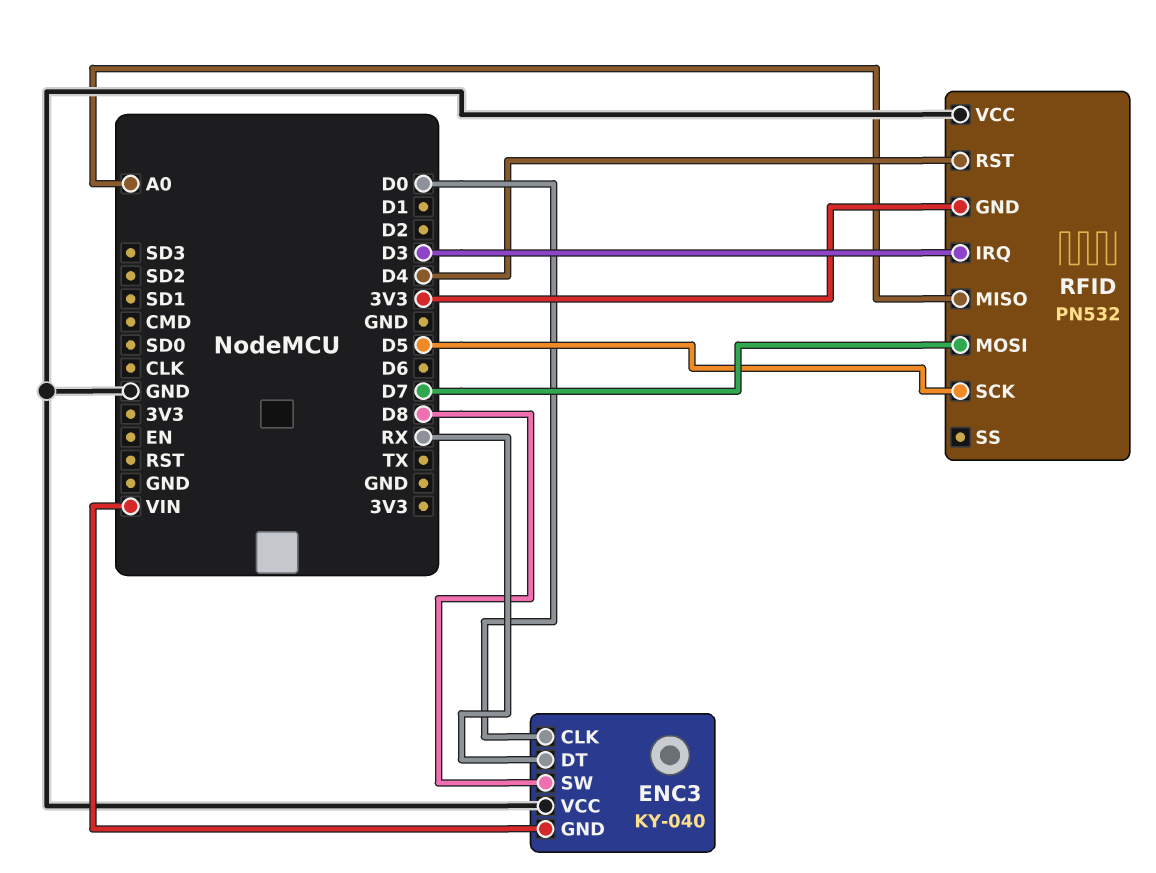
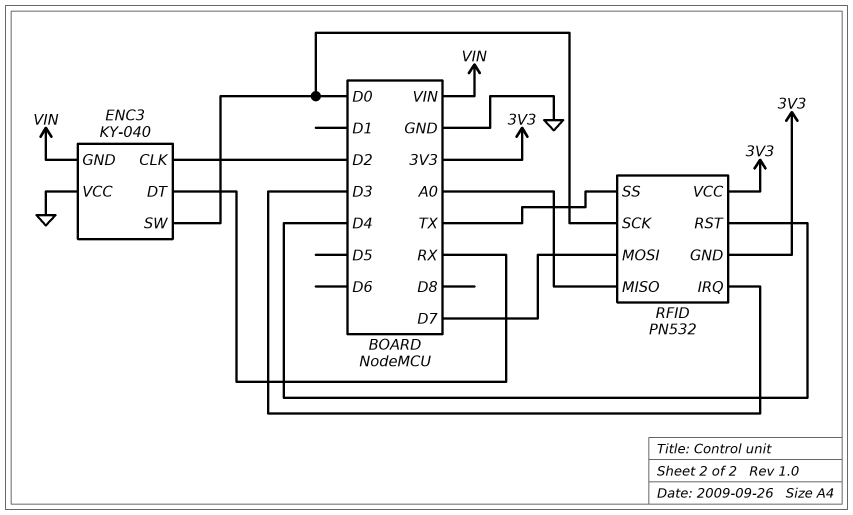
ENC3 pin CLK: D0 -> D2
ENC3 pin SW: D8 -> D0
RFID pin SCK: D5 -> D0
RFID pin SS: none -> TX
RFID pin VCC: GND -> 3V3

